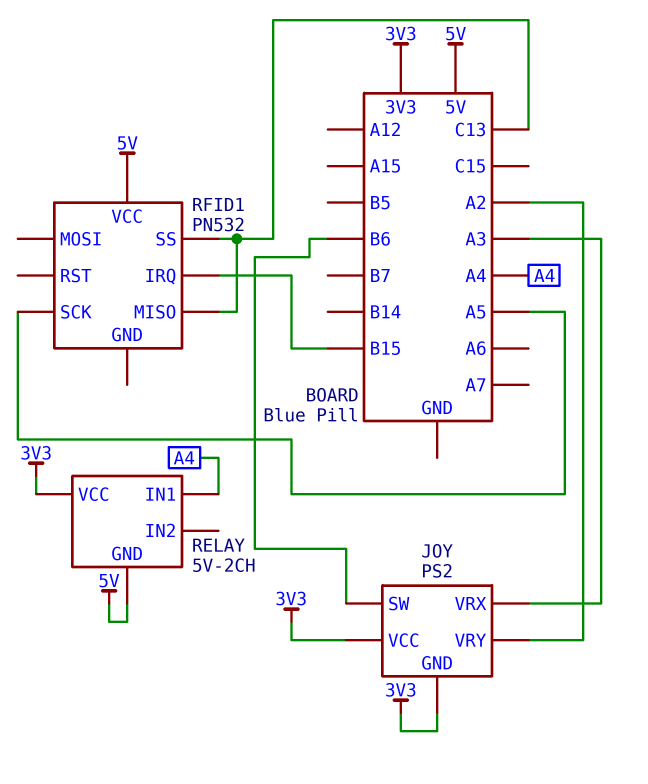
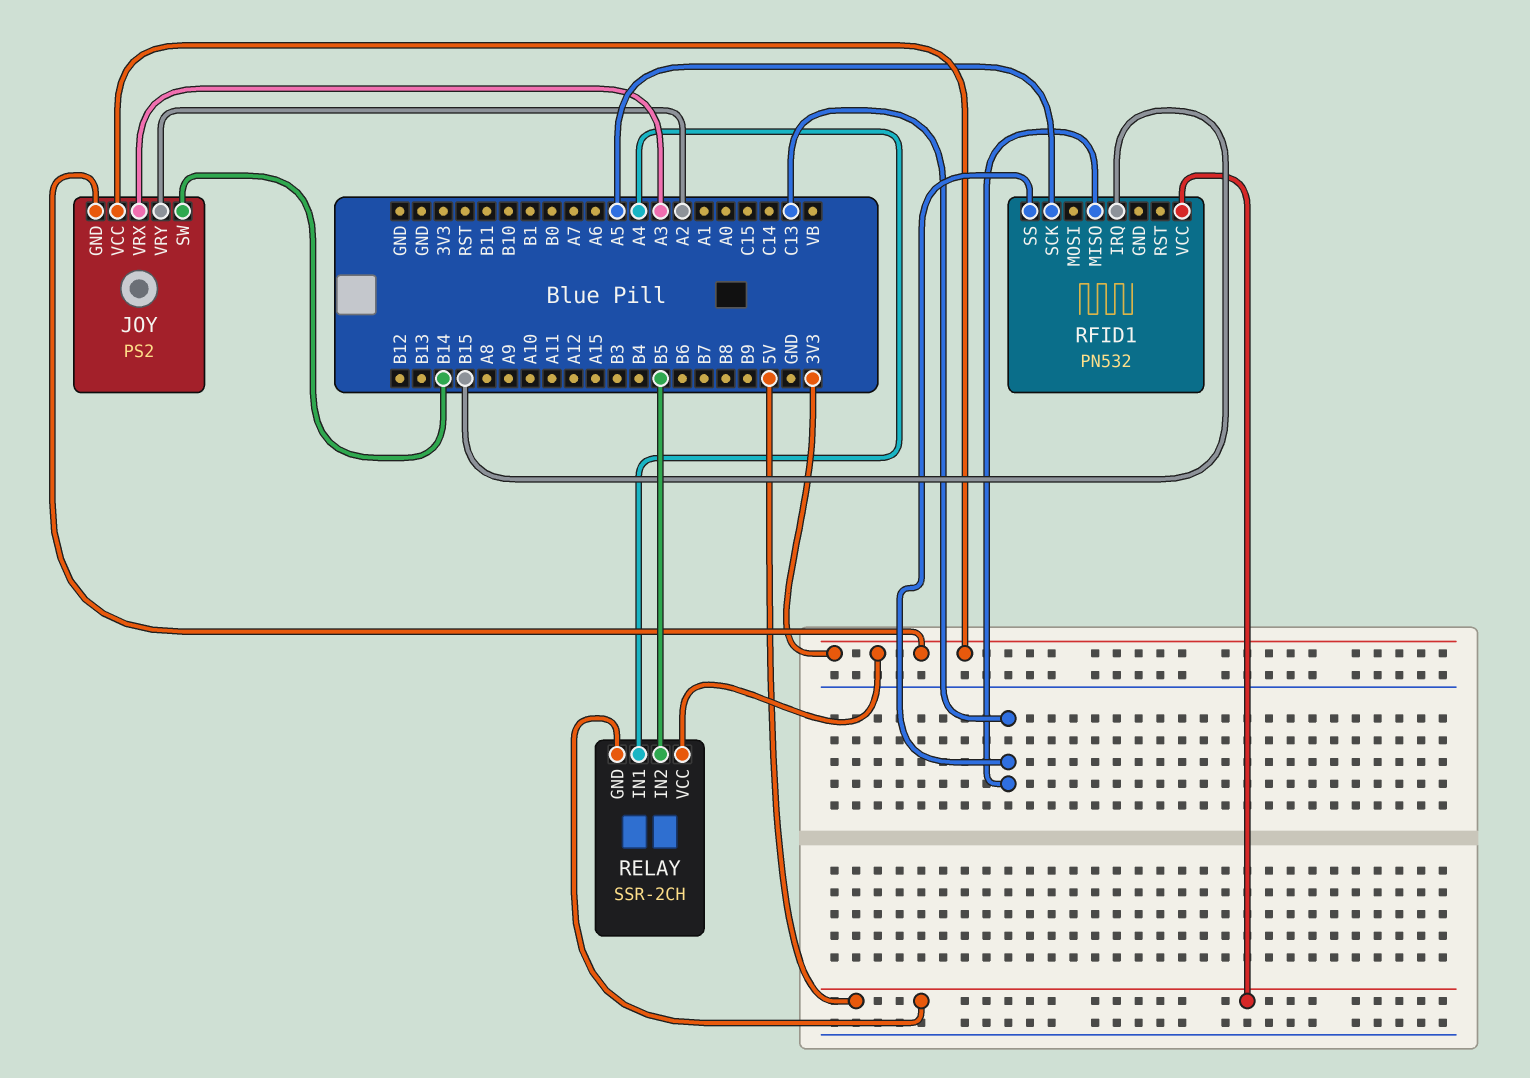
JOY pin SW: B6 -> B14
RELAY: 5V-2CH -> SSR-2CH
RELAY pin IN2: none -> B5

